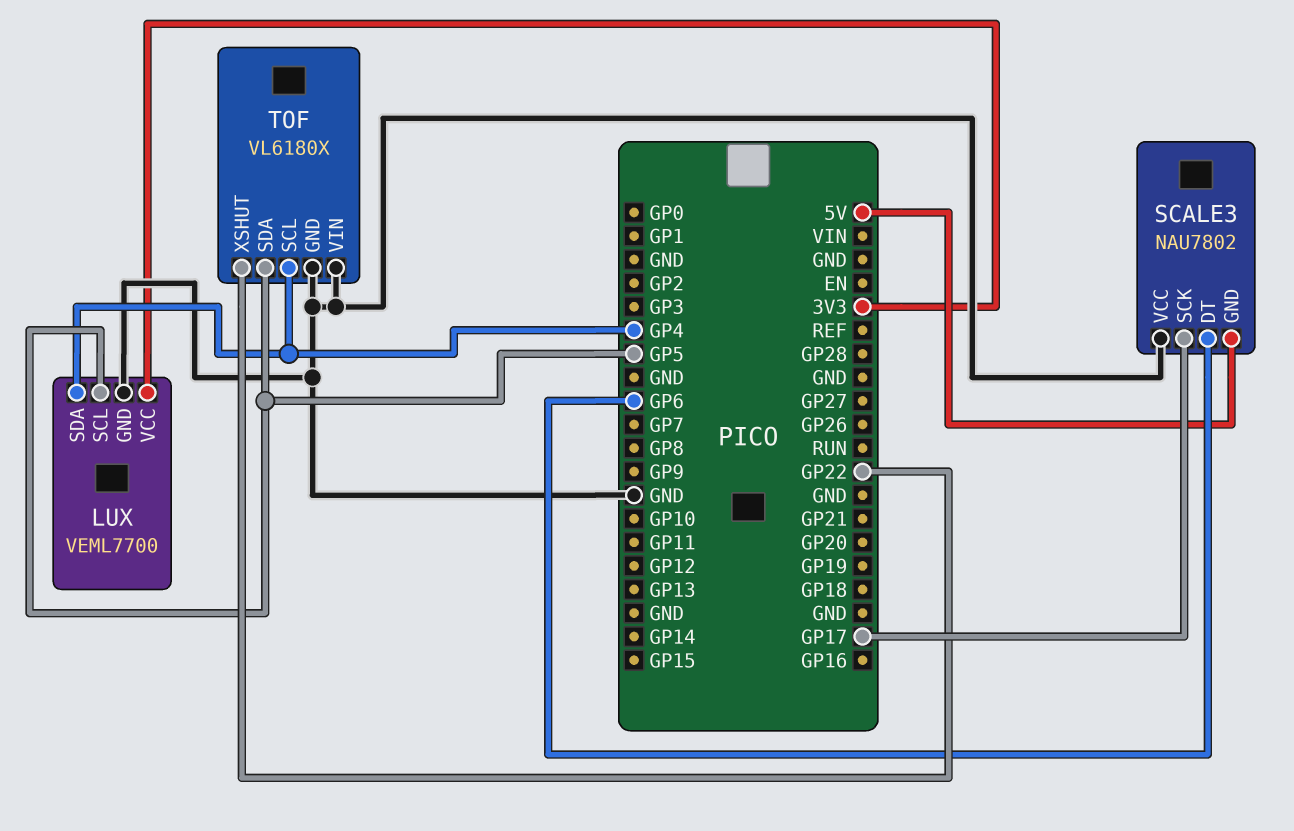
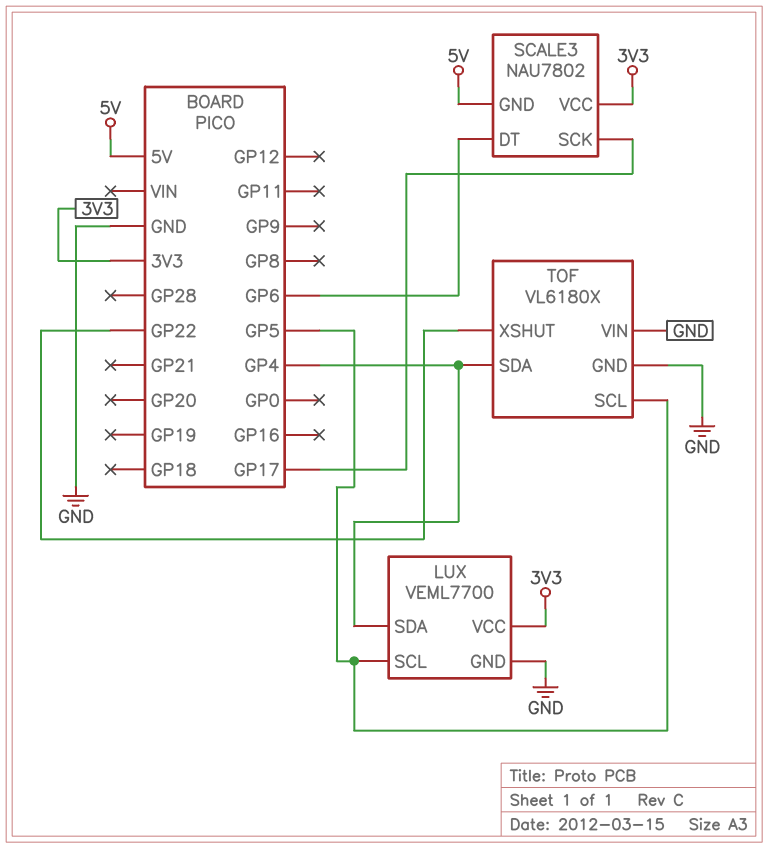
SCALE3 pin VCC: GND -> 3V3
TOF pin SCL: GP4 -> GP5
TOF pin SDA: GP5 -> GP4

